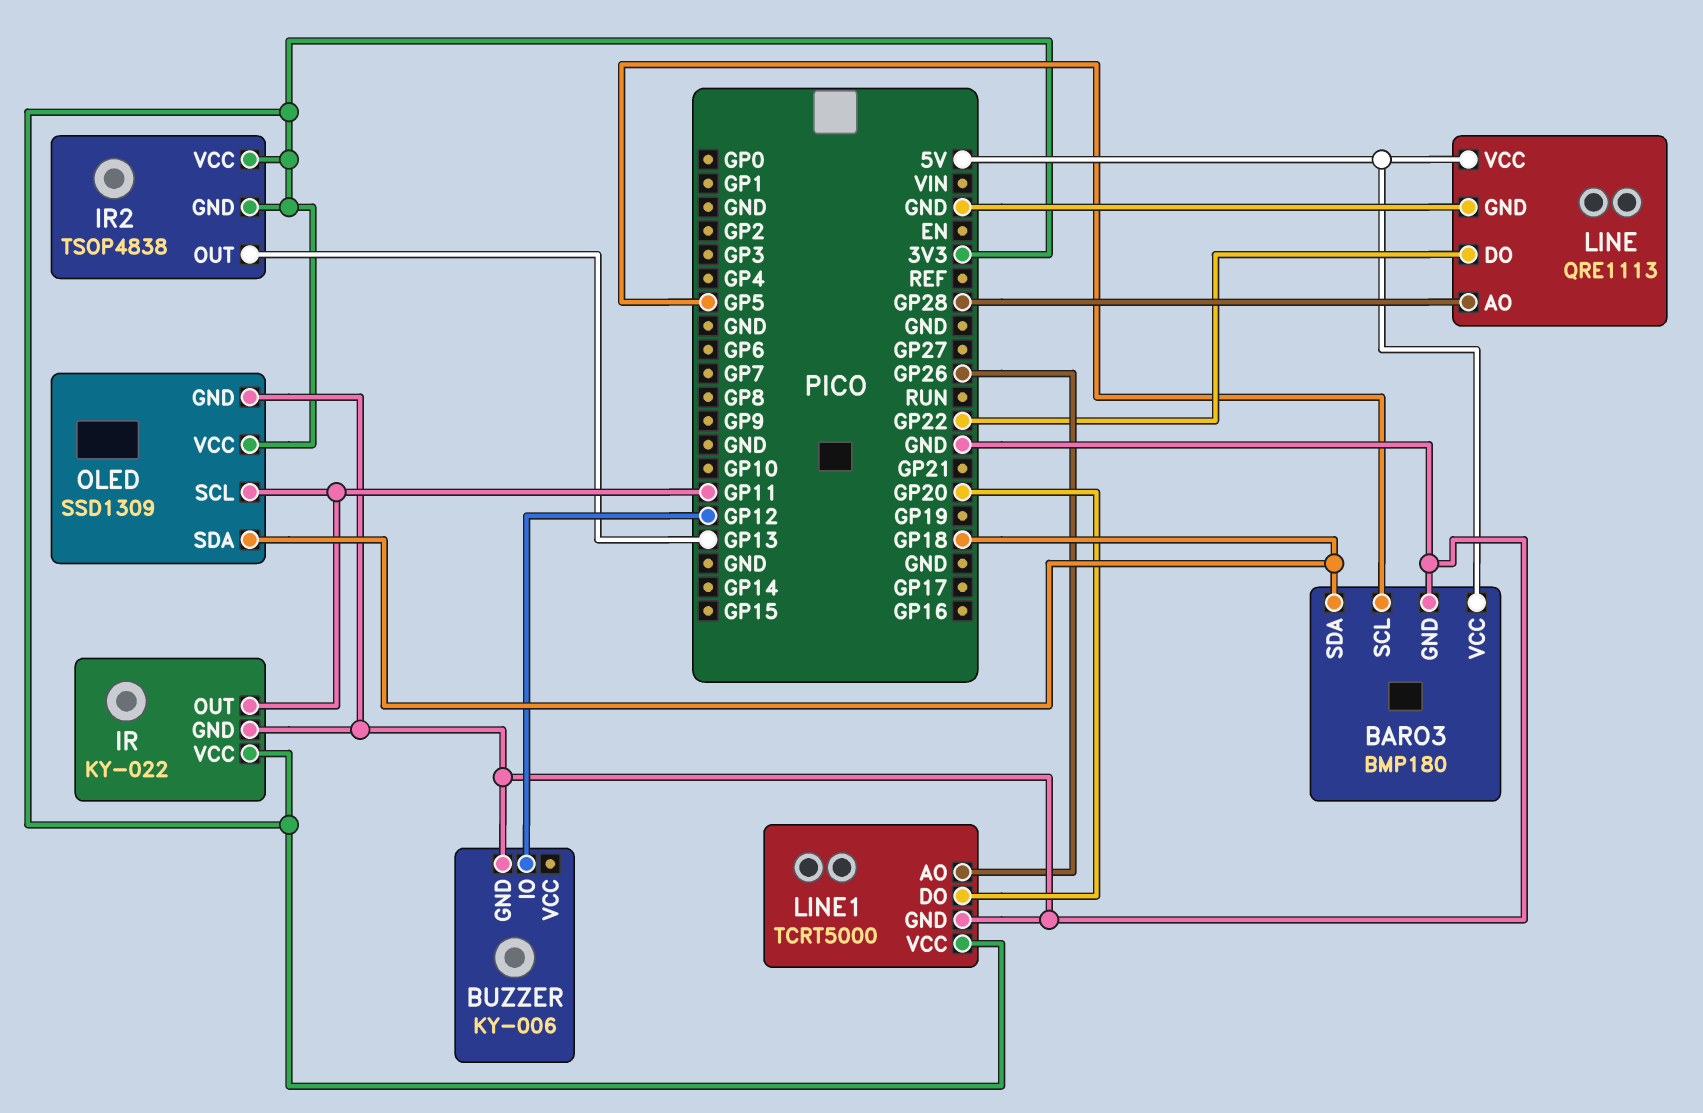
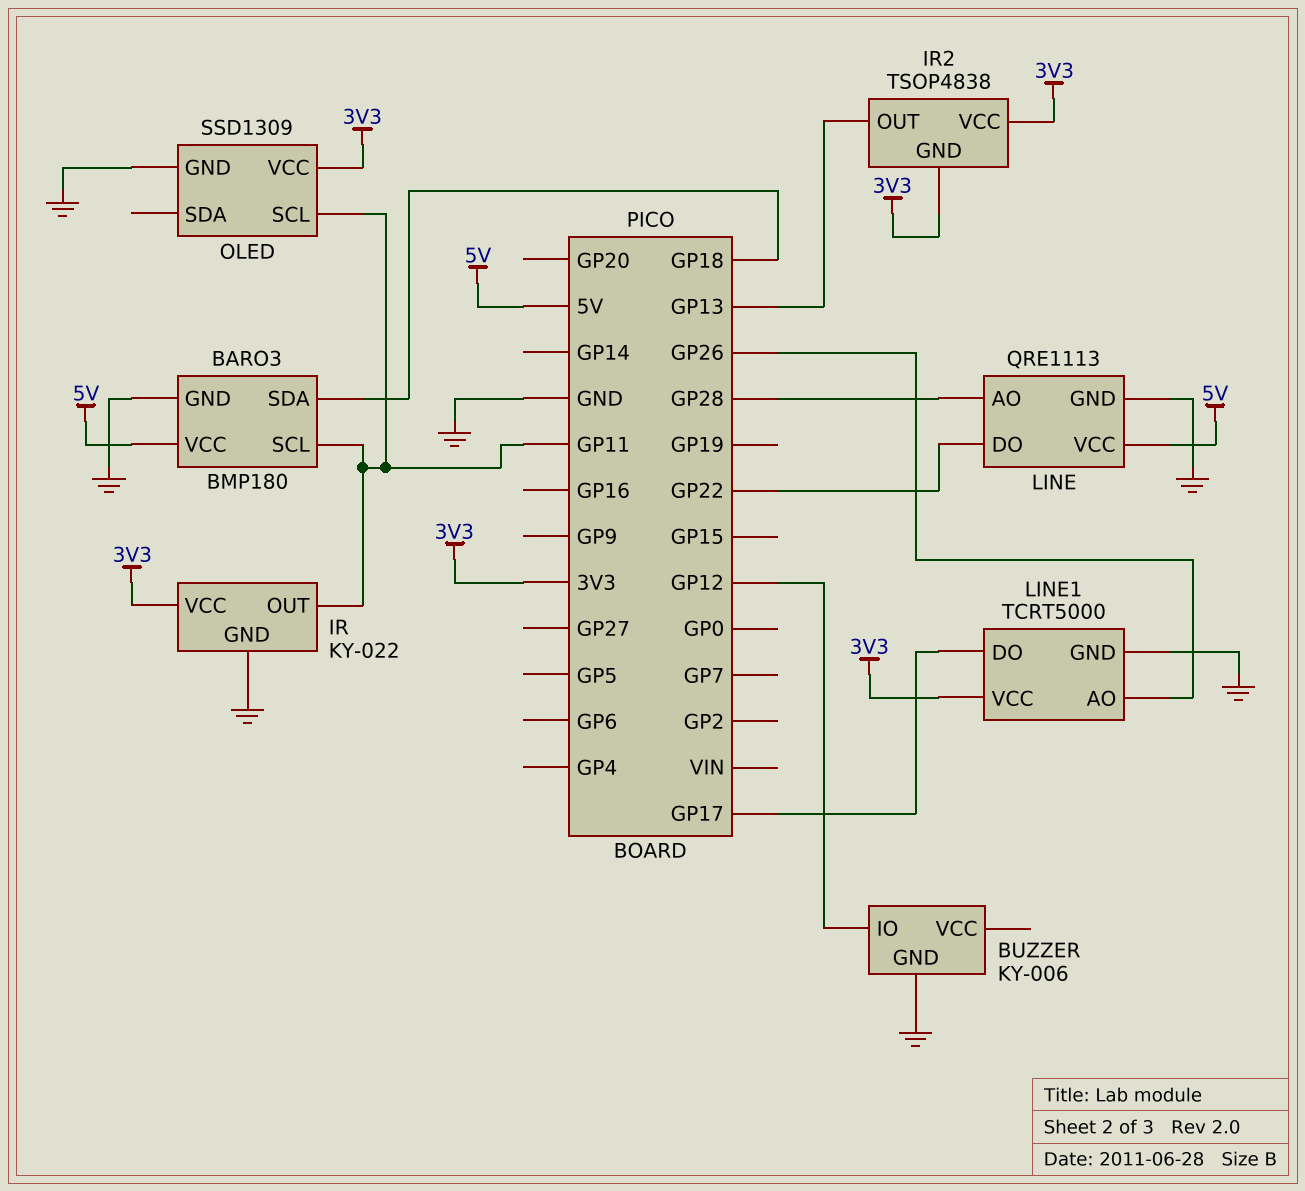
BARO3 pin SCL: GP5 -> GP11
LINE1 pin DO: GP20 -> GP17
OLED pin SDA: GP18 -> none

